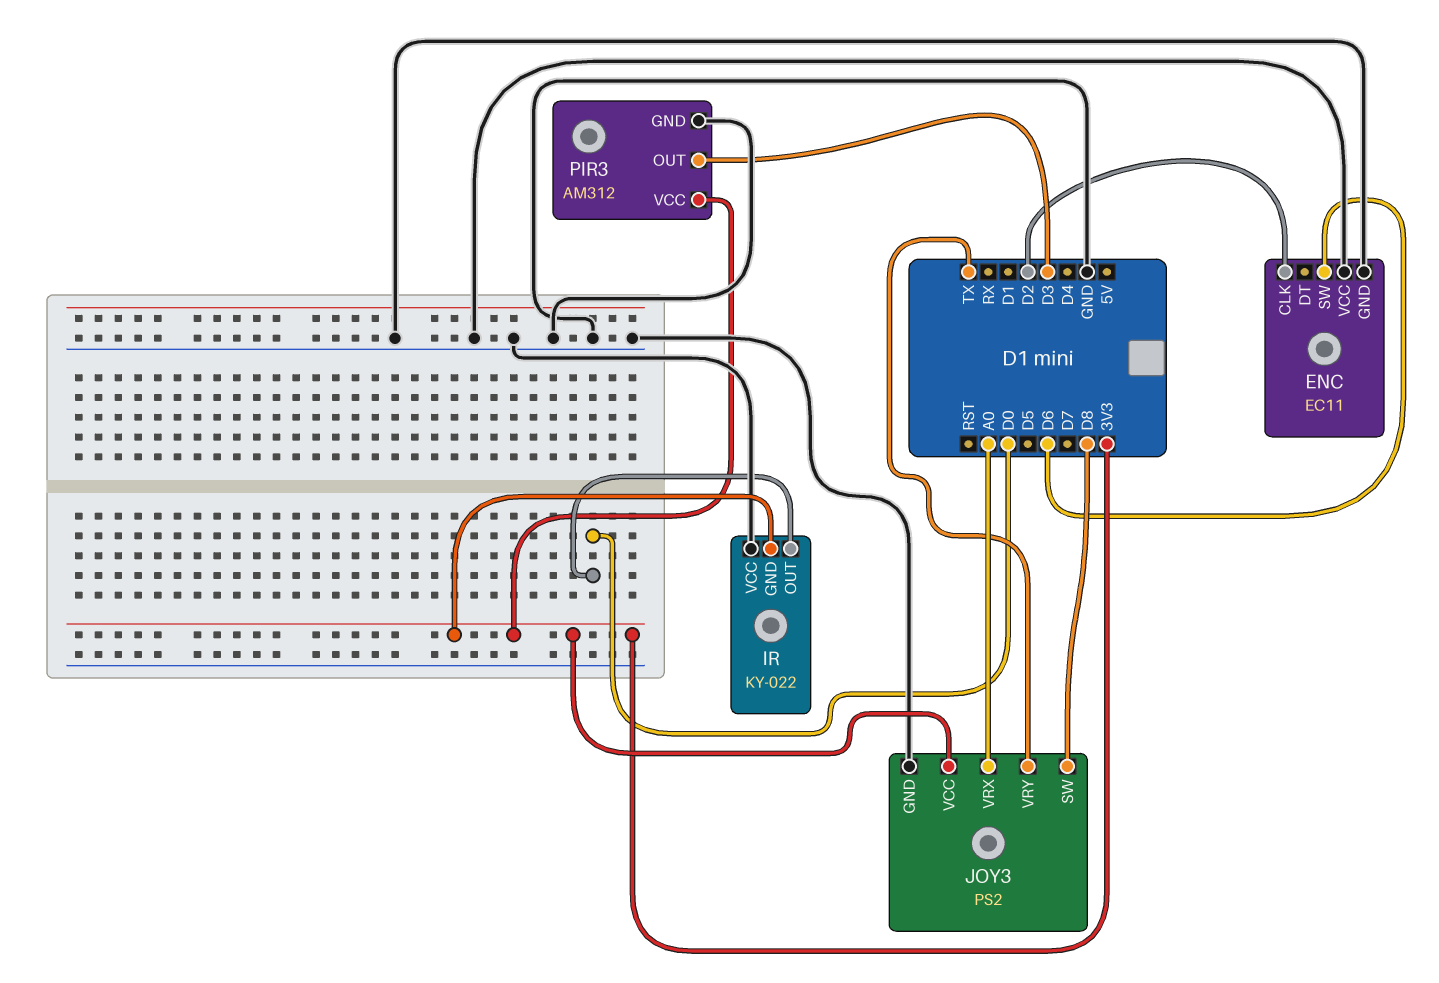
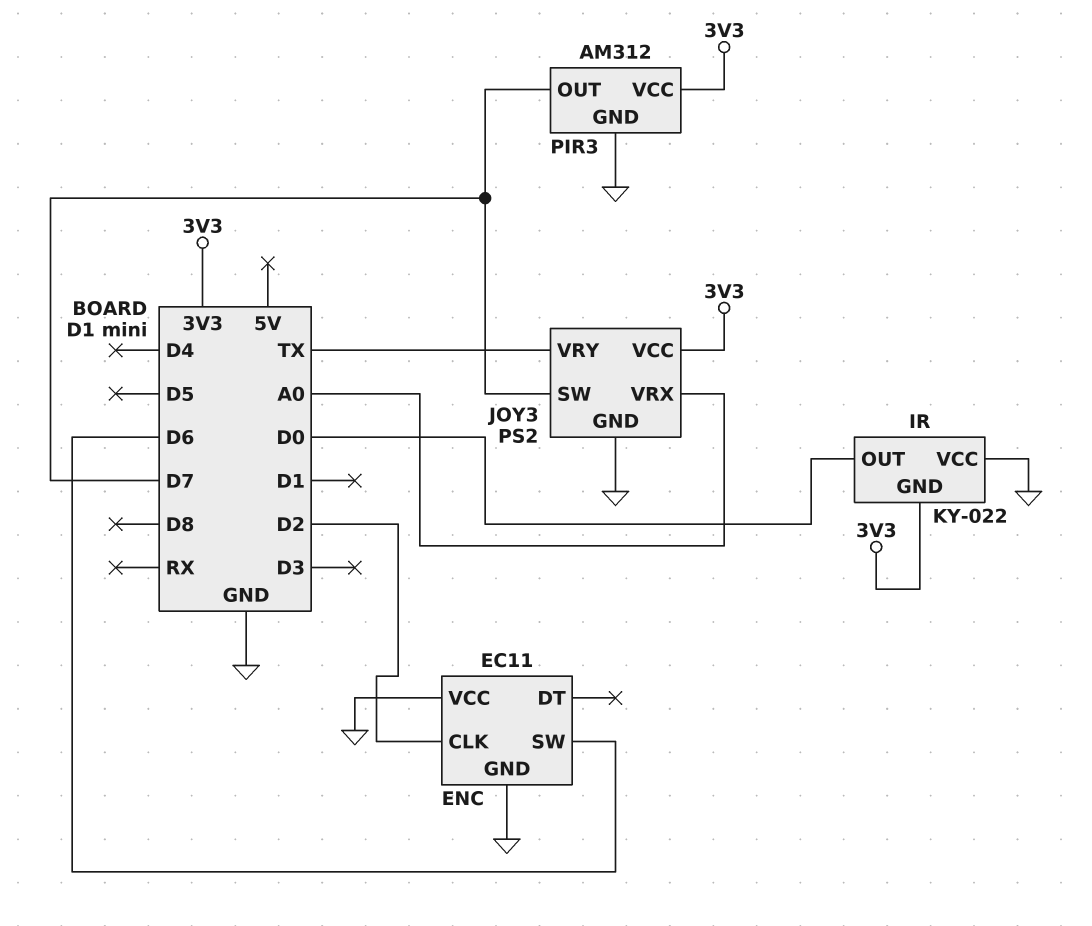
JOY3 pin SW: D8 -> D7
PIR3 pin OUT: D3 -> D7

